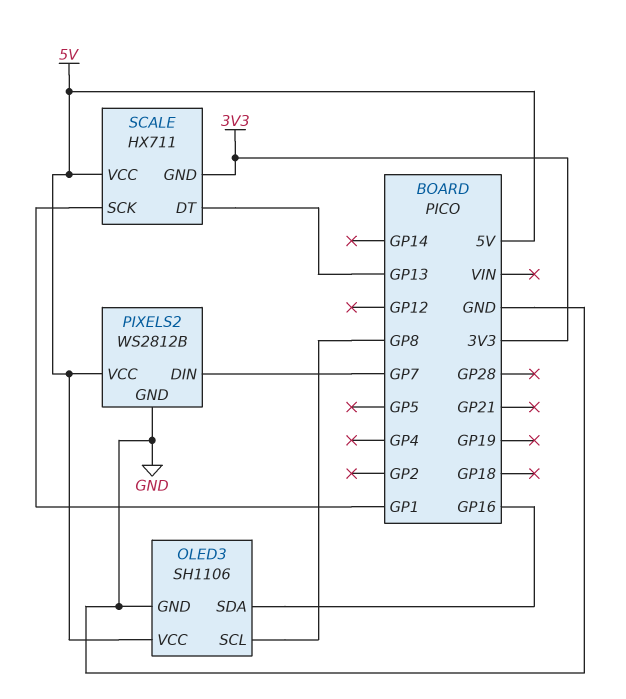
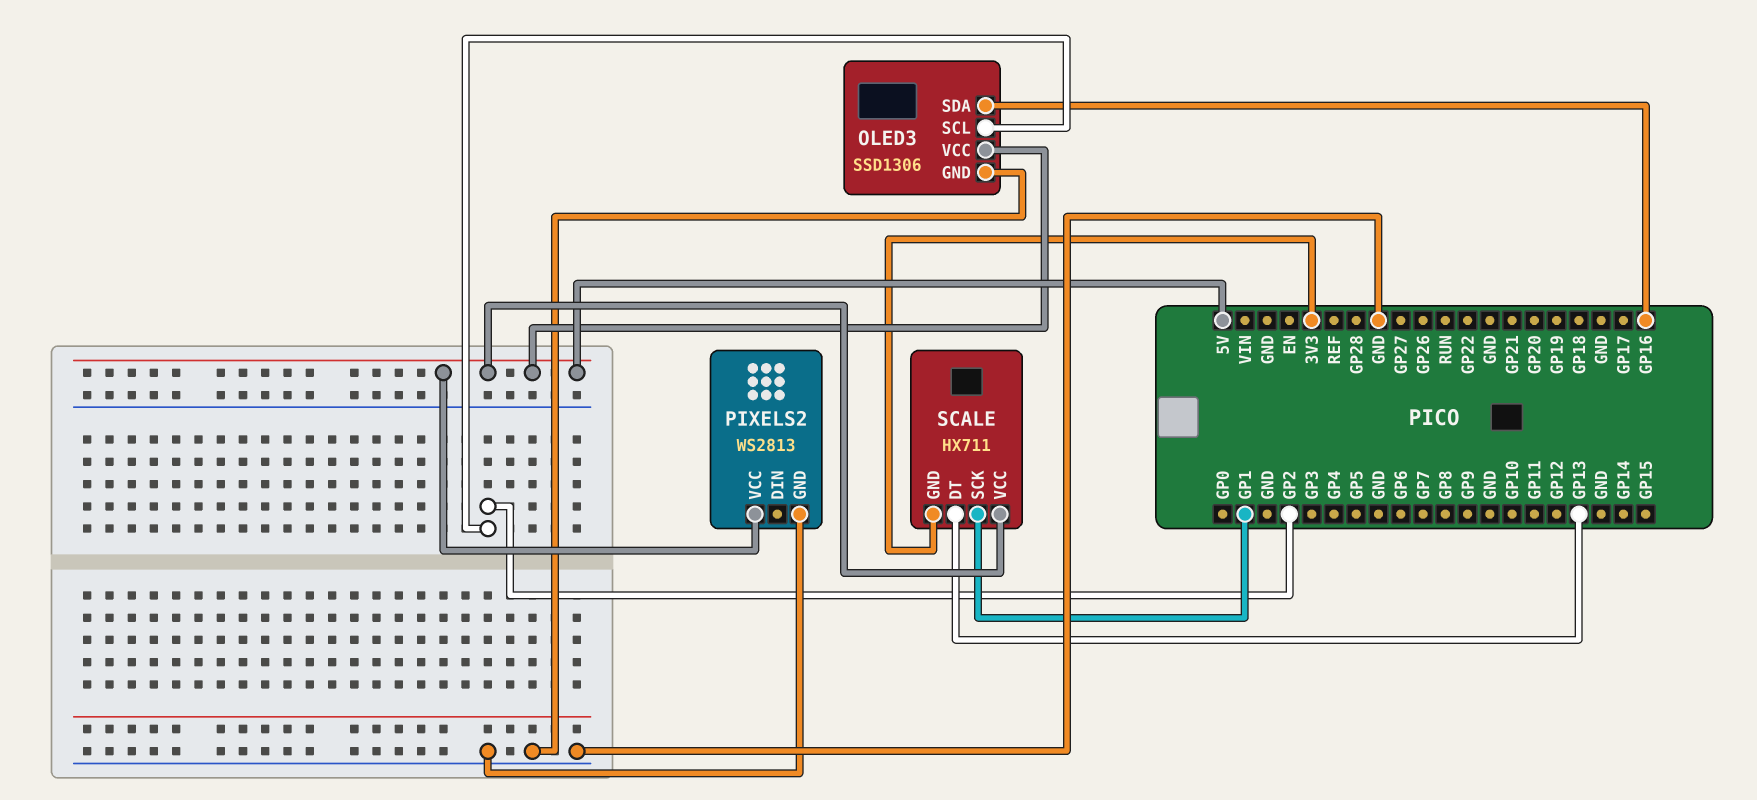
OLED3: SH1106 -> SSD1306
OLED3 pin SCL: GP8 -> GP2
PIXELS2: WS2812B -> WS2813
PIXELS2 pin DIN: GP7 -> none

